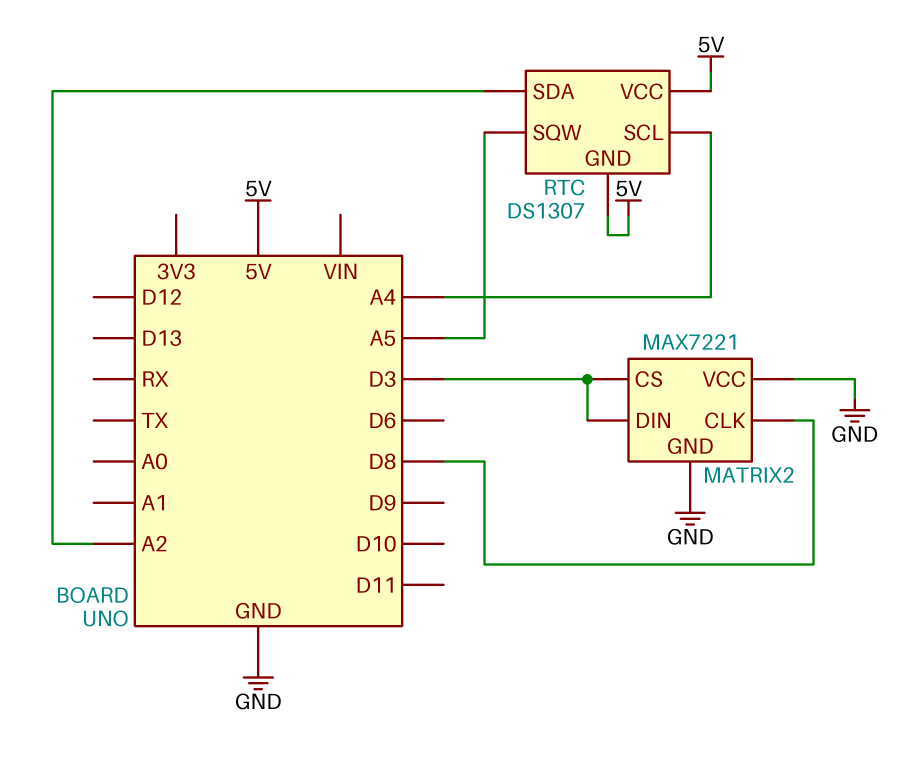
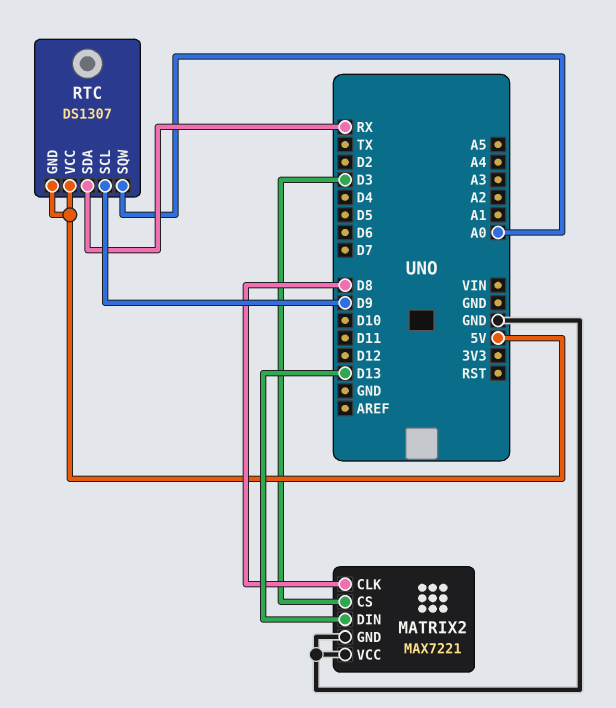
MATRIX2 pin DIN: D3 -> D13
RTC pin SCL: A4 -> D9
RTC pin SDA: A2 -> RX
RTC pin SQW: A5 -> A0

